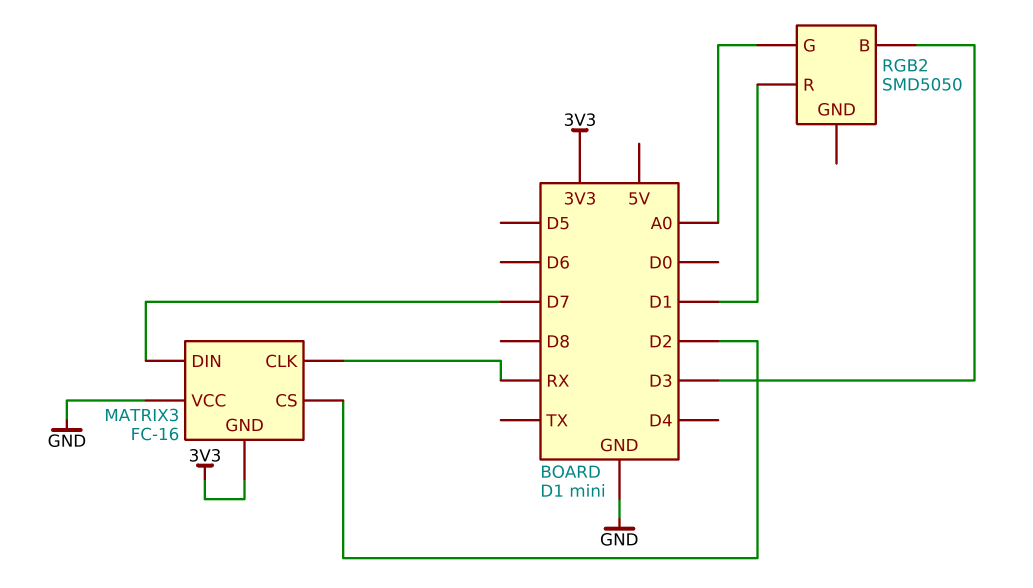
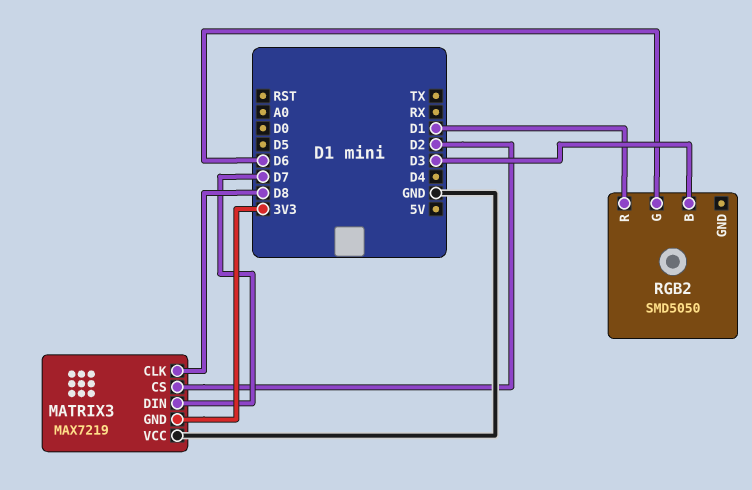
MATRIX3: FC-16 -> MAX7219
MATRIX3 pin CLK: RX -> D8
RGB2 pin G: A0 -> D6

